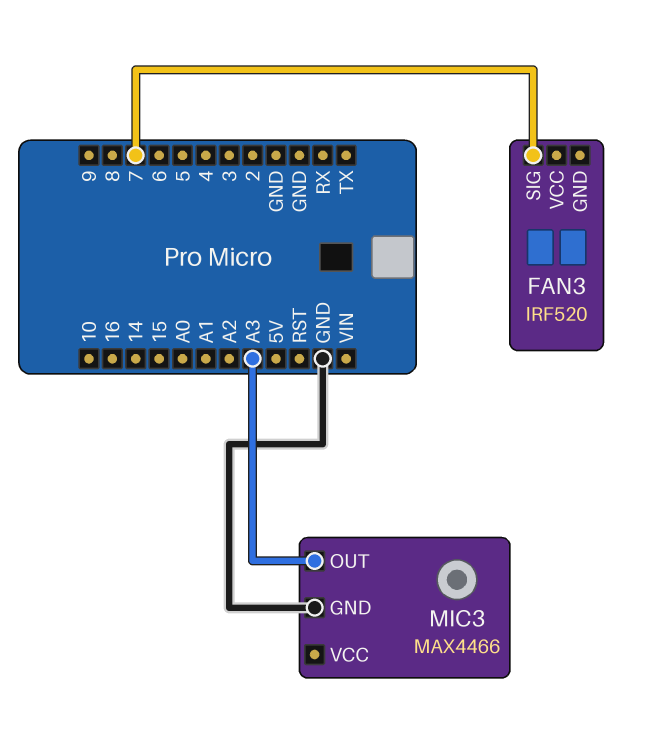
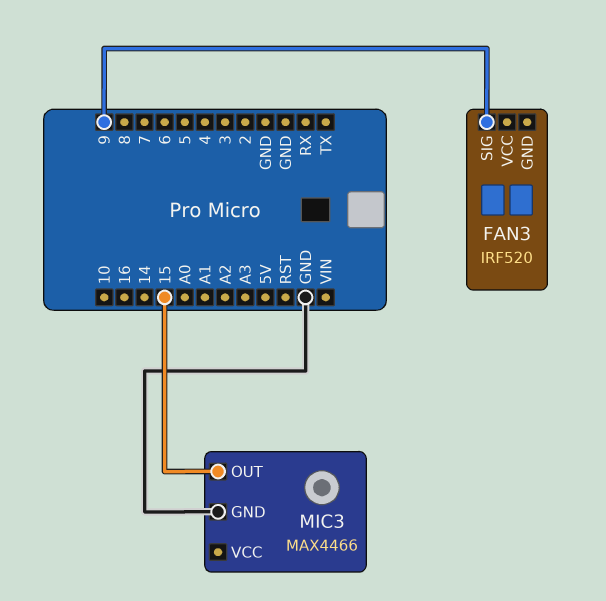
FAN3 pin SIG: 7 -> 9
MIC3 pin OUT: A3 -> 15

